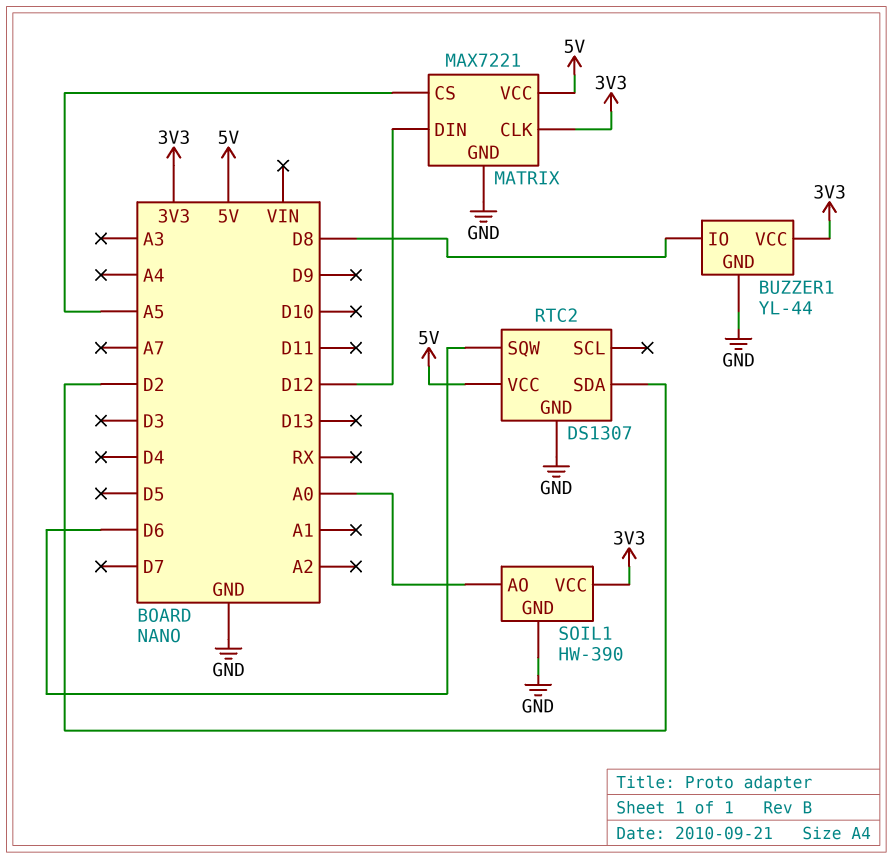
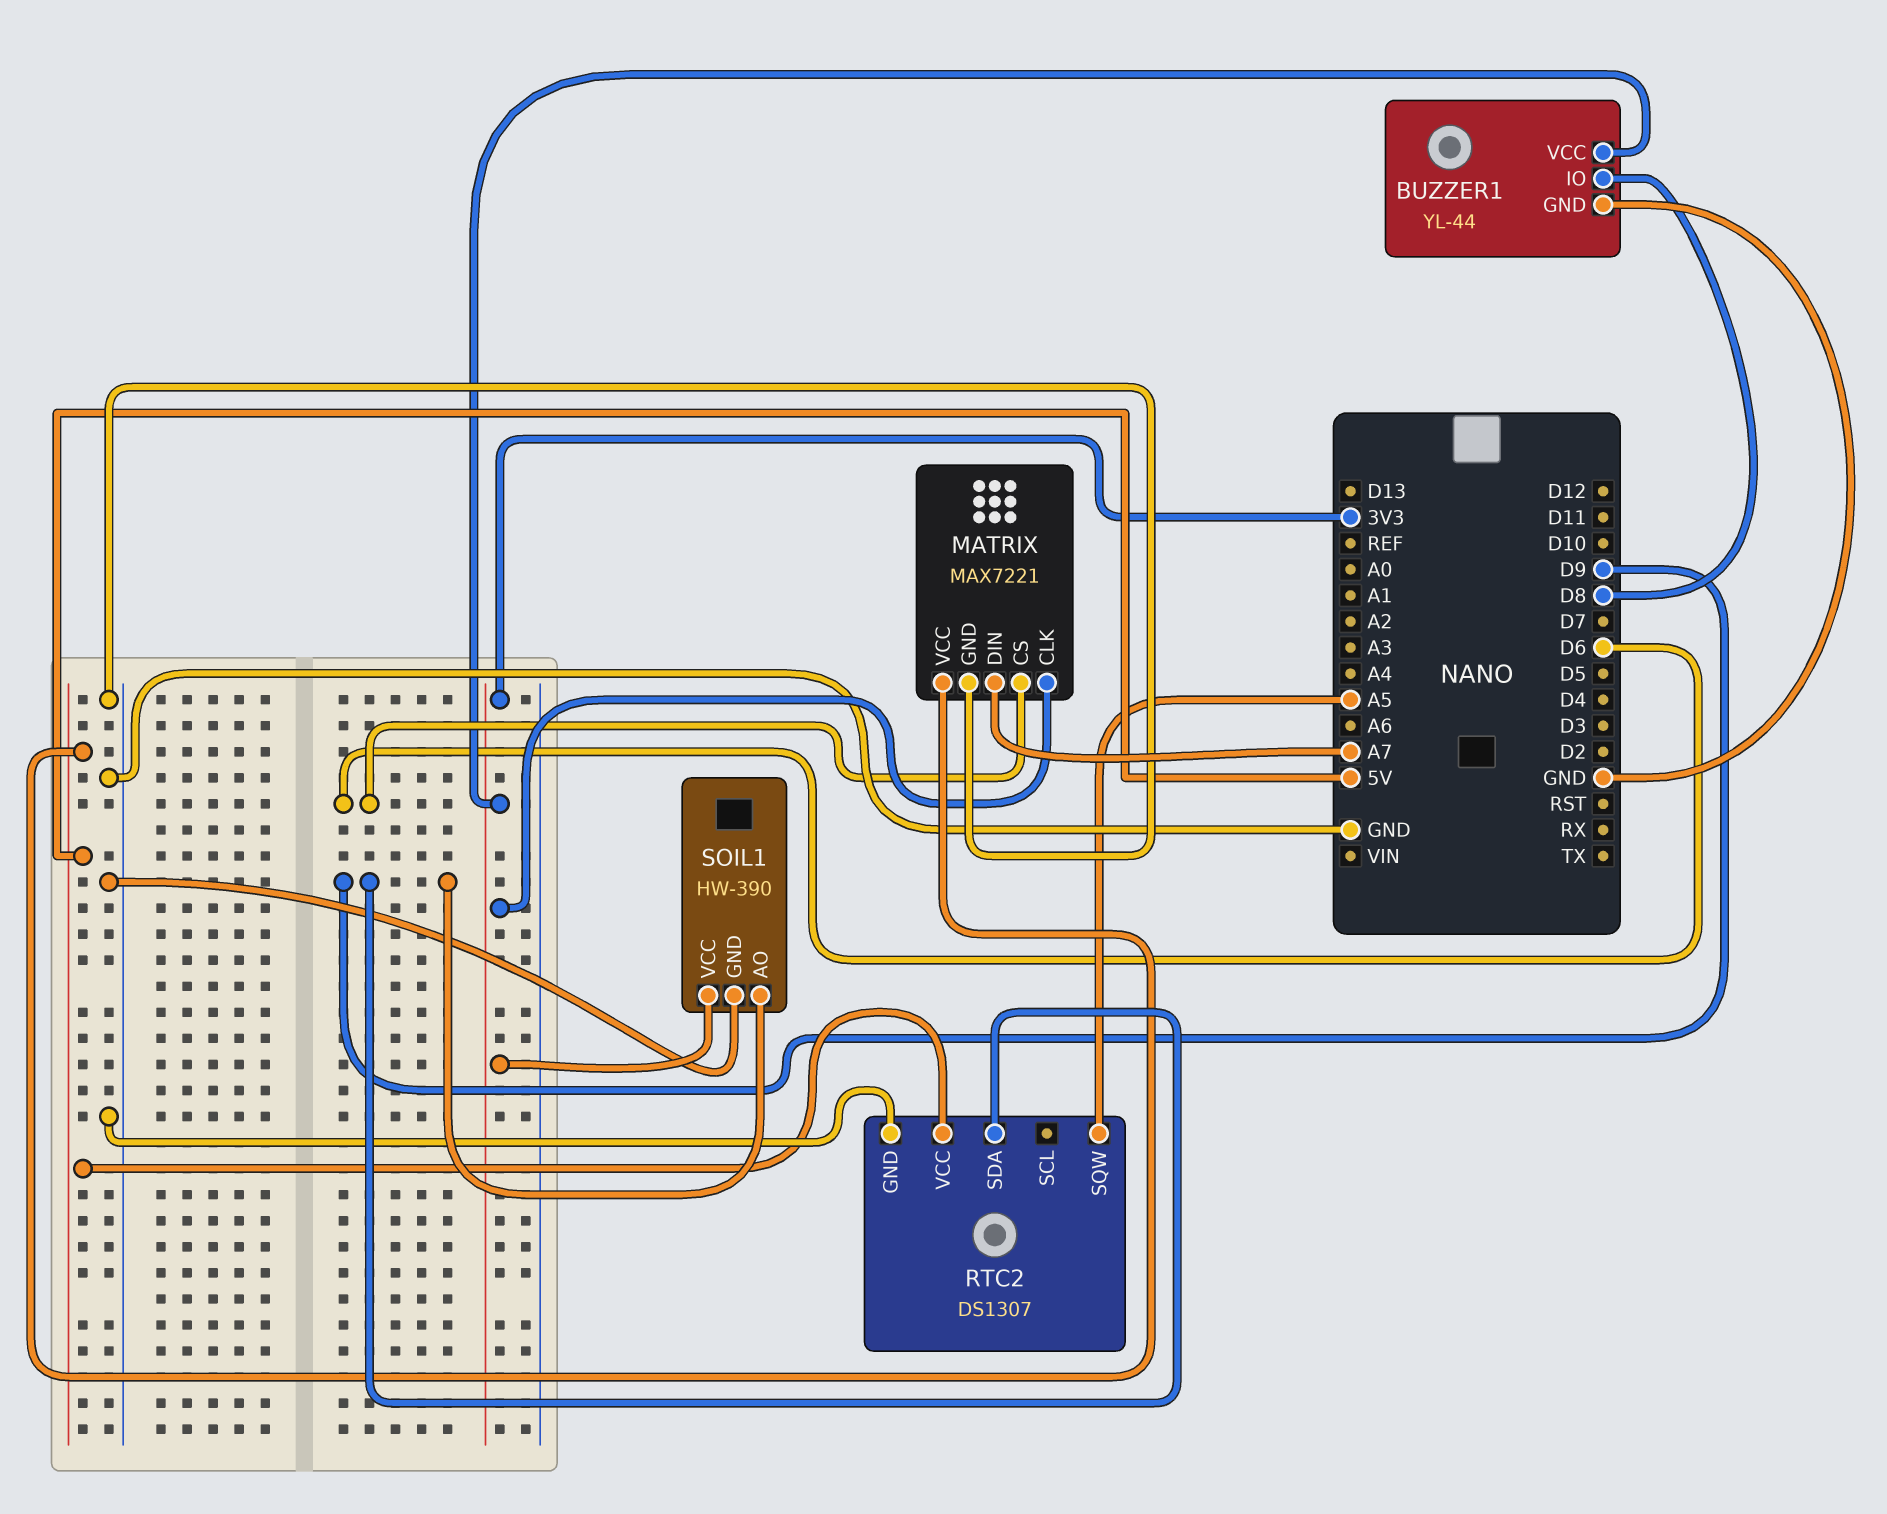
MATRIX pin CS: A5 -> D6
MATRIX pin DIN: D12 -> A7
RTC2 pin SDA: D2 -> D9
RTC2 pin SQW: D6 -> A5
SOIL1 pin AO: A0 -> D9

